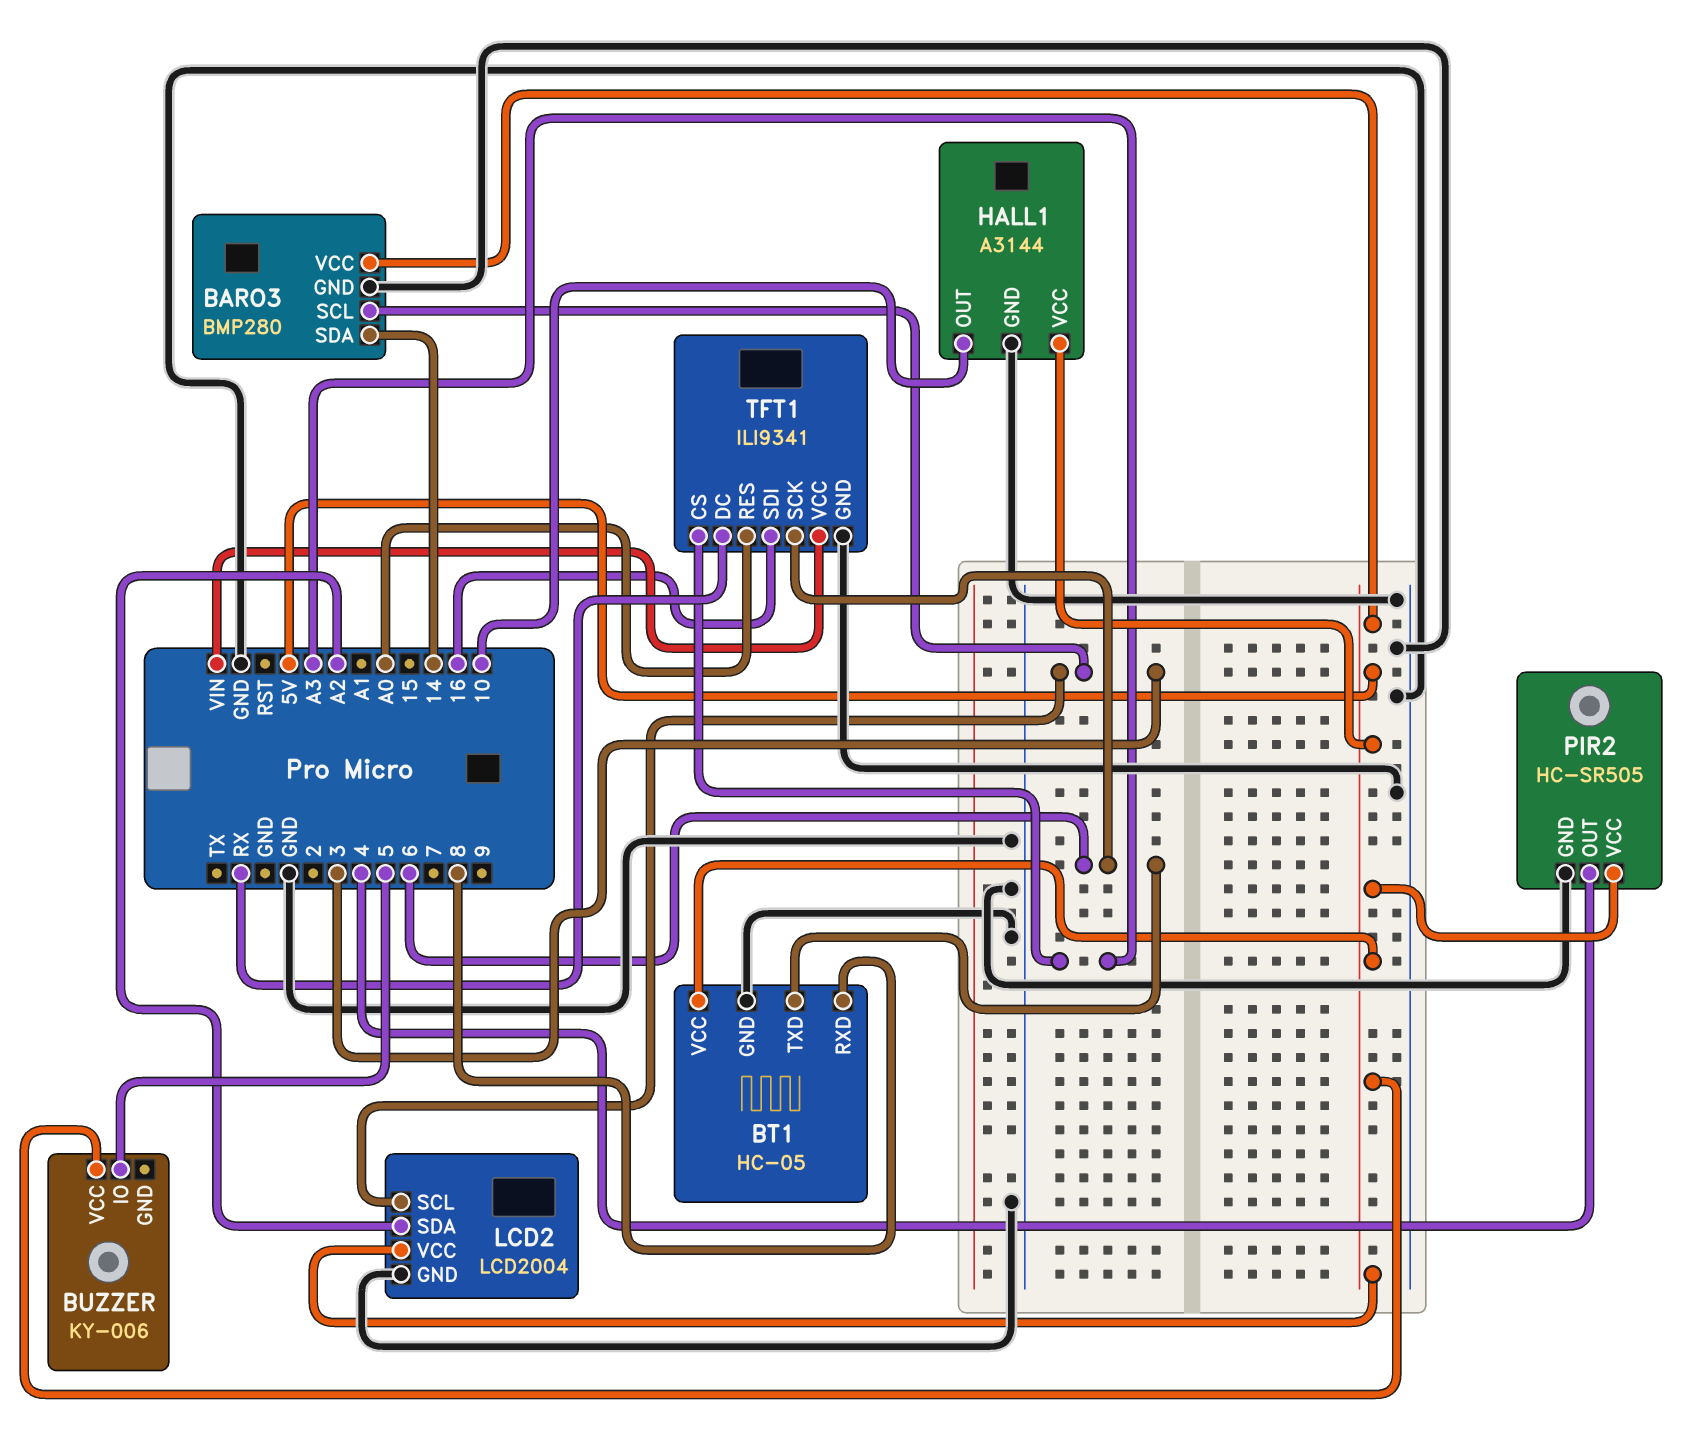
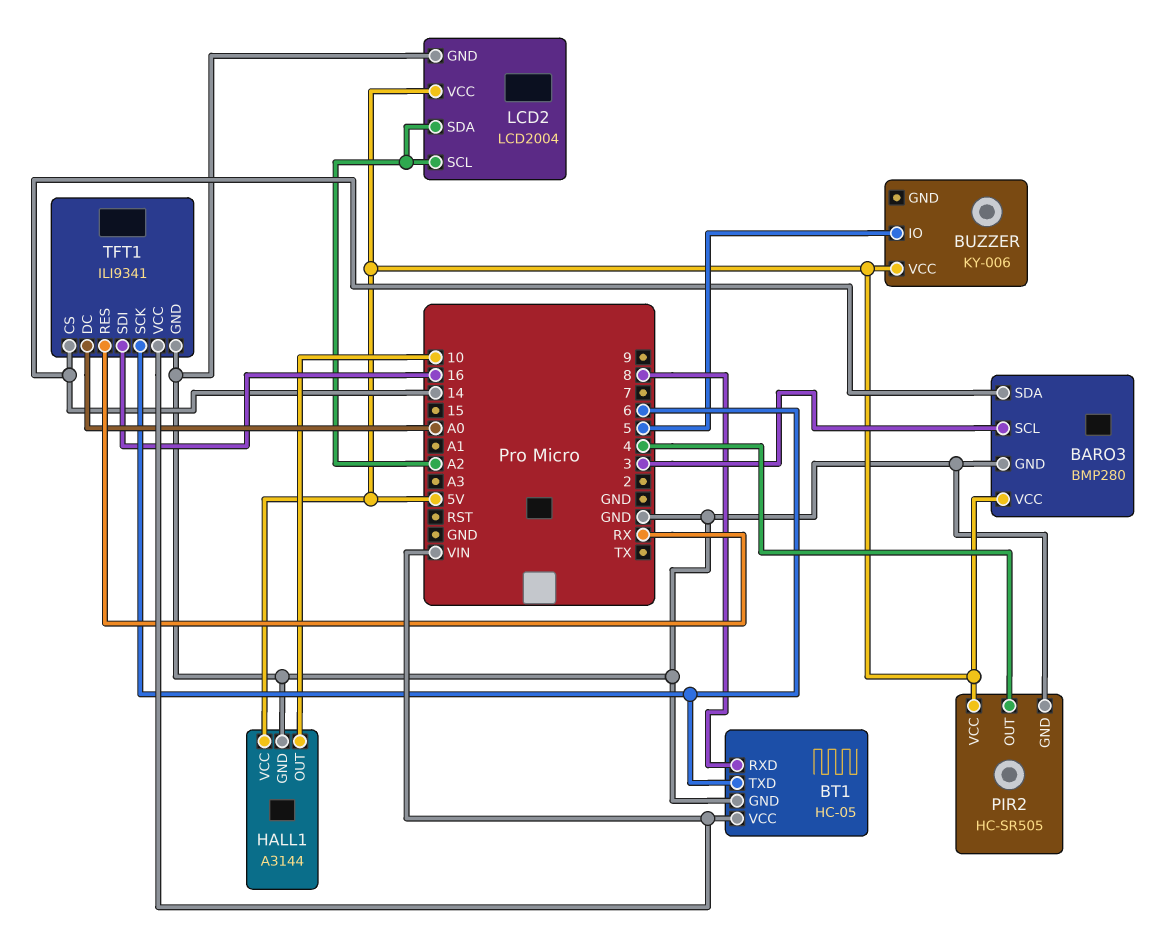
BT1 pin VCC: 5V -> VIN
LCD2 pin SCL: 3 -> A2
TFT1 pin CS: A3 -> 14
TFT1 pin DC: RX -> A0
TFT1 pin RES: A0 -> RX

